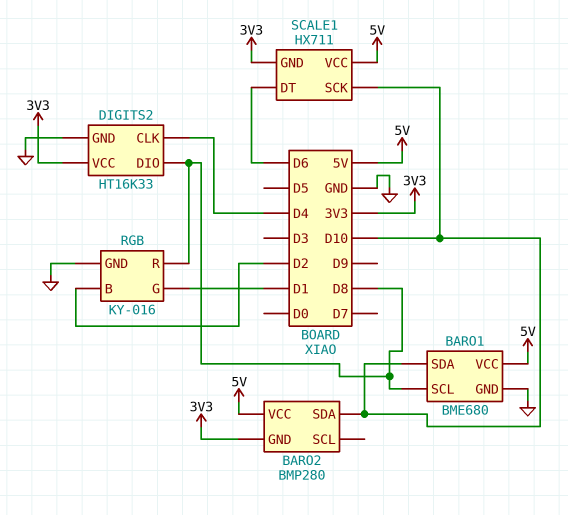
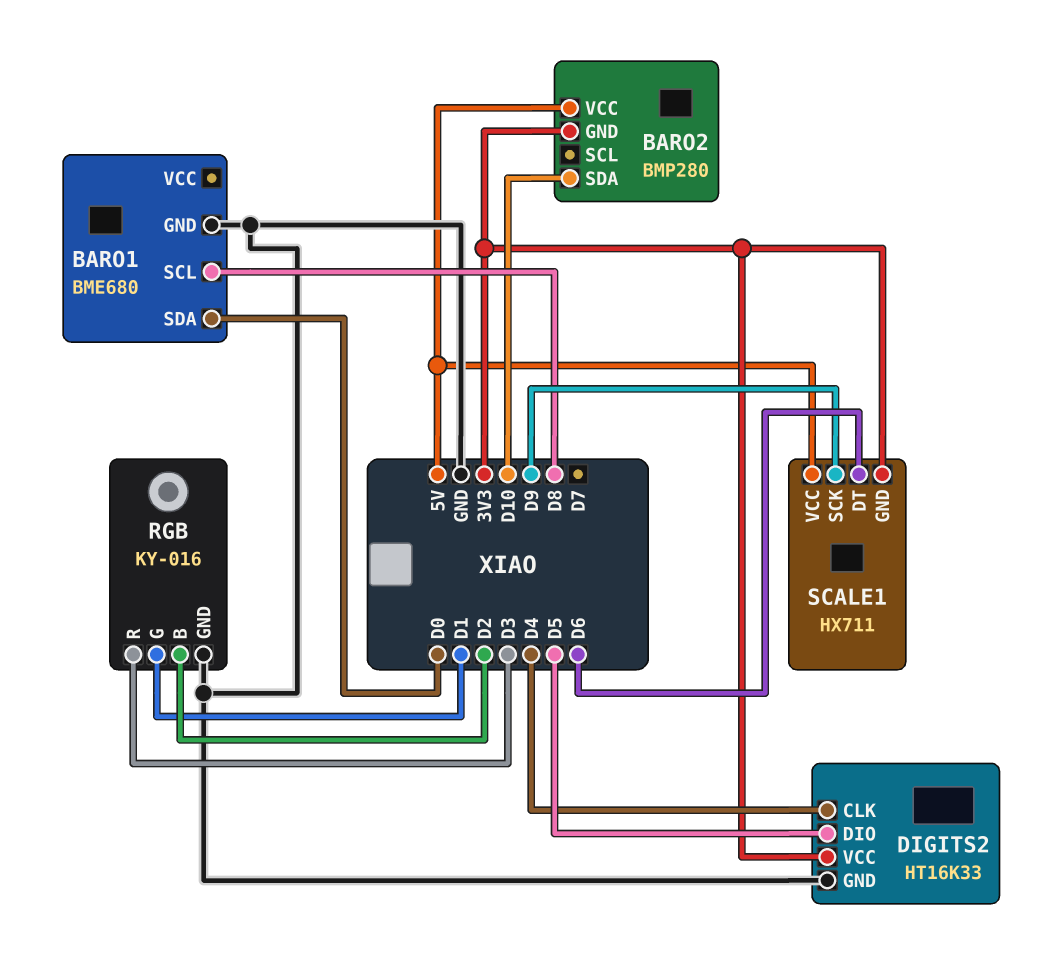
BARO1 pin SDA: D10 -> D0
BARO1 pin VCC: 5V -> none
DIGITS2 pin DIO: D8 -> D5
RGB pin R: D8 -> D3
SCALE1 pin SCK: D10 -> D9

